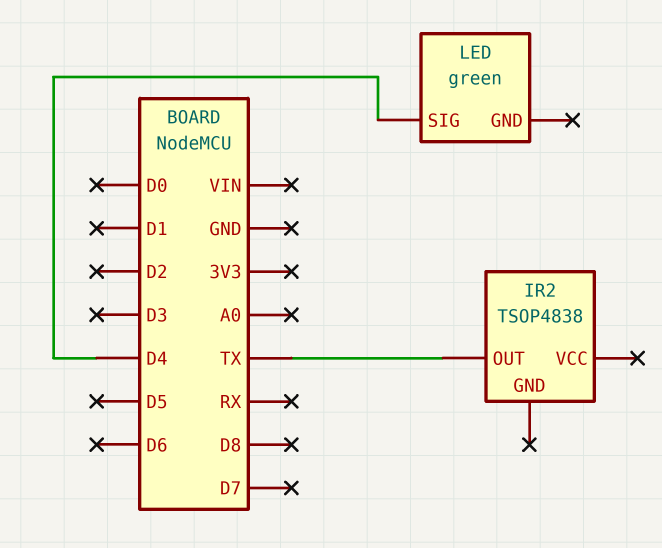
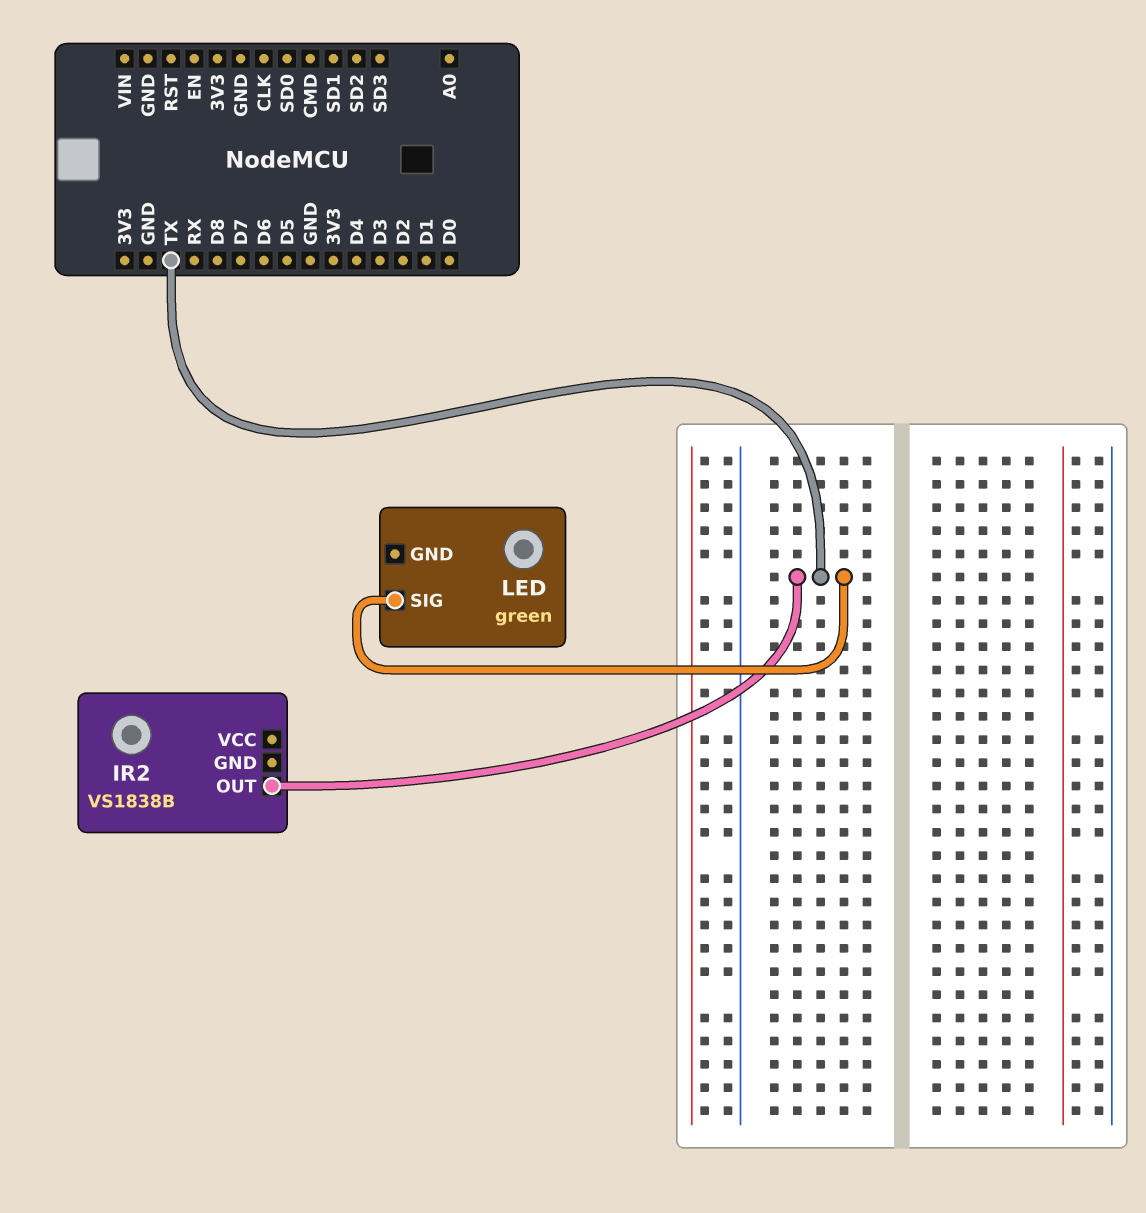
IR2: TSOP4838 -> VS1838B
LED pin SIG: D4 -> TX

